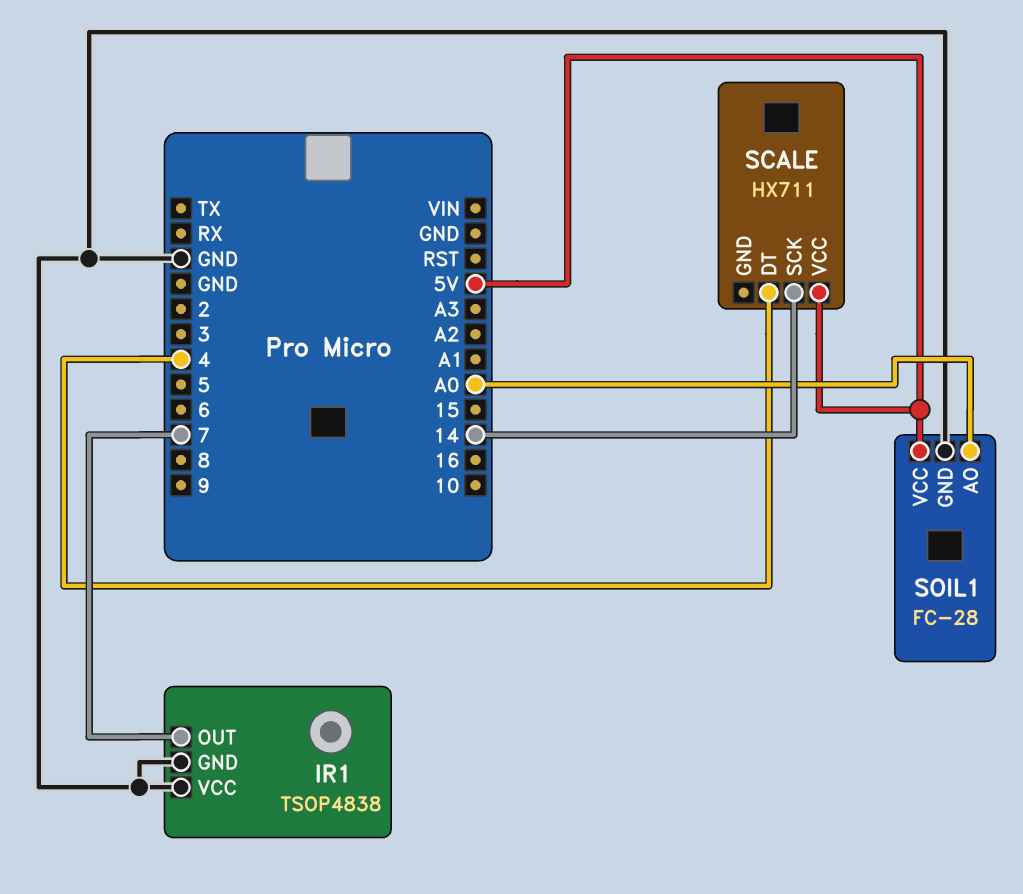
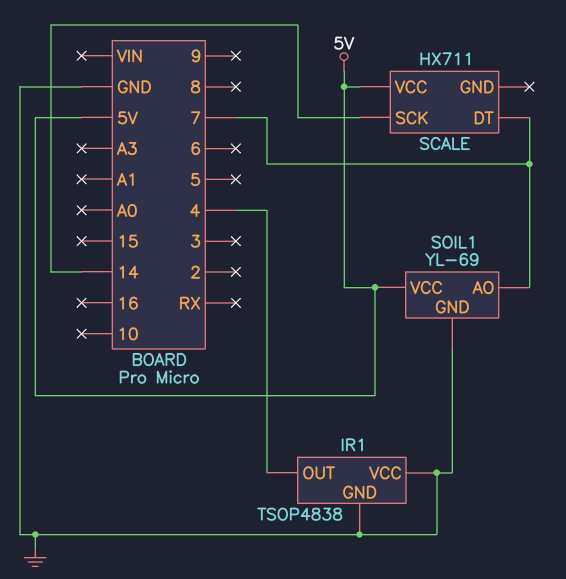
IR1 pin OUT: 7 -> 4
SCALE pin DT: 4 -> 7
SOIL1: FC-28 -> YL-69
SOIL1 pin AO: A0 -> 7

